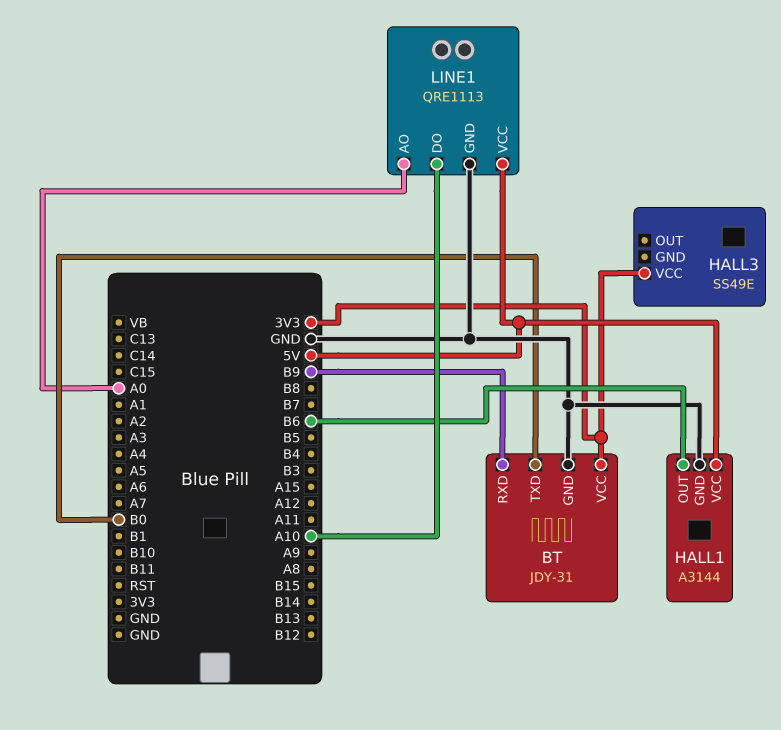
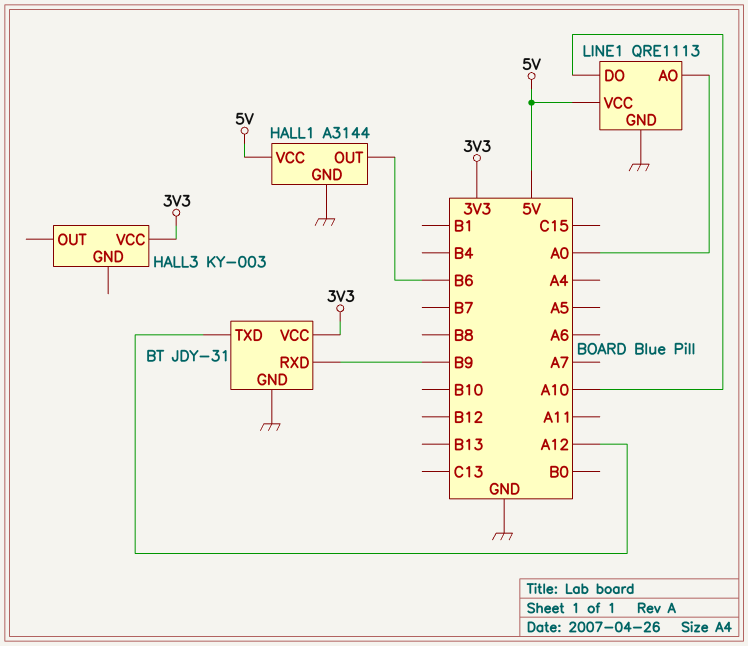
BT pin TXD: B0 -> A12
HALL3: SS49E -> KY-003

